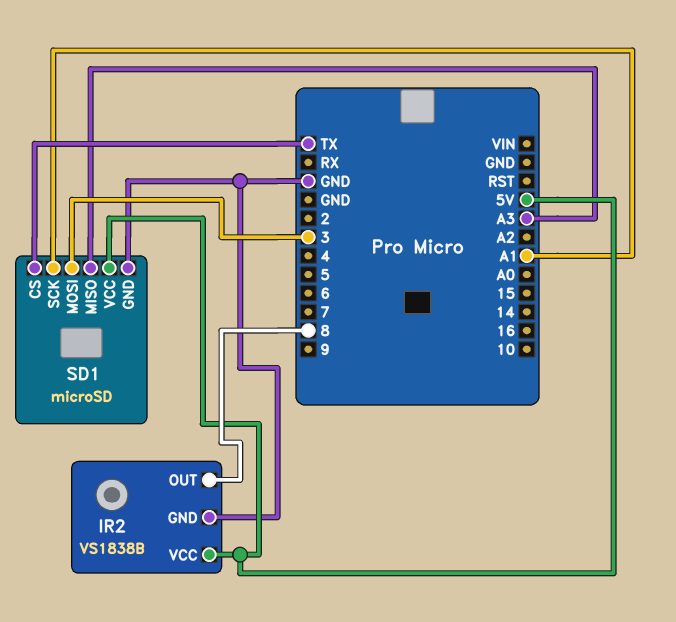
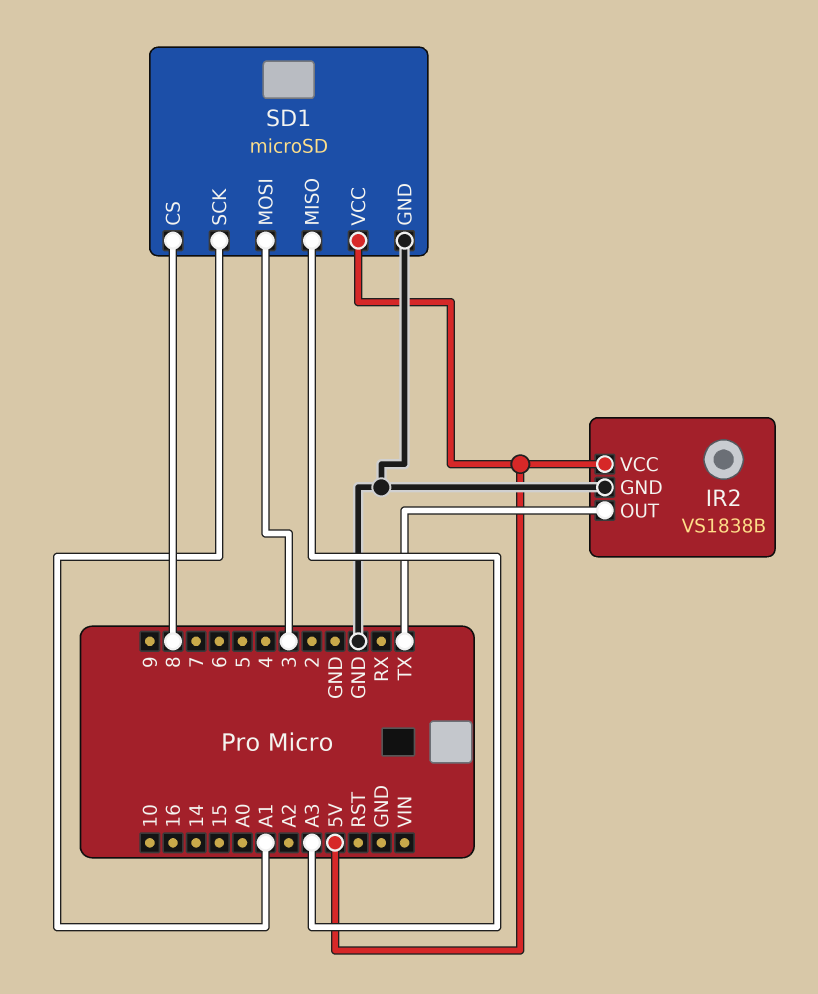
IR2 pin OUT: 8 -> TX
SD1 pin CS: TX -> 8

